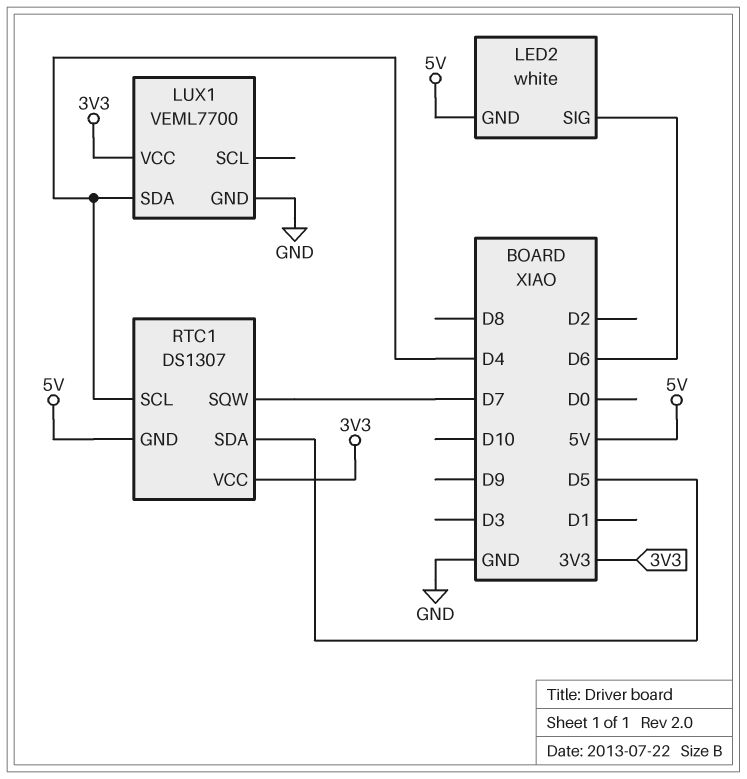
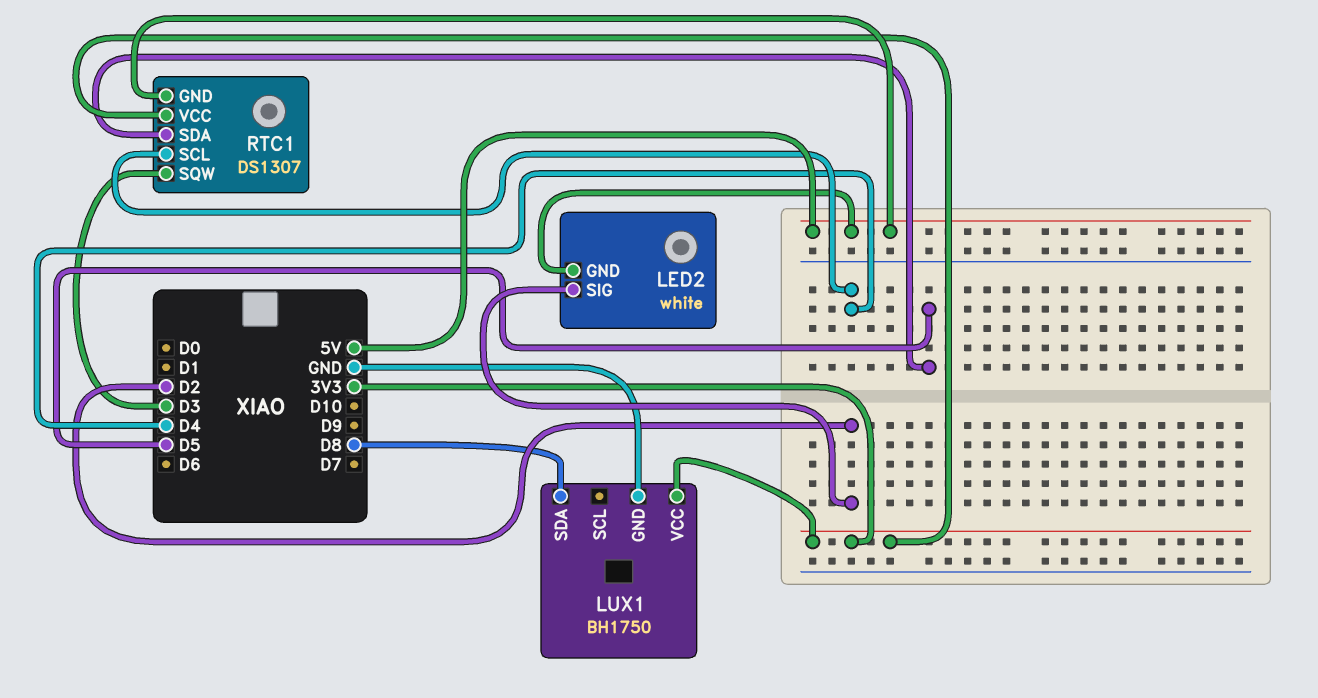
LED2 pin SIG: D6 -> D2
LUX1: VEML7700 -> BH1750
LUX1 pin SDA: D4 -> D8
RTC1 pin SQW: D7 -> D3

